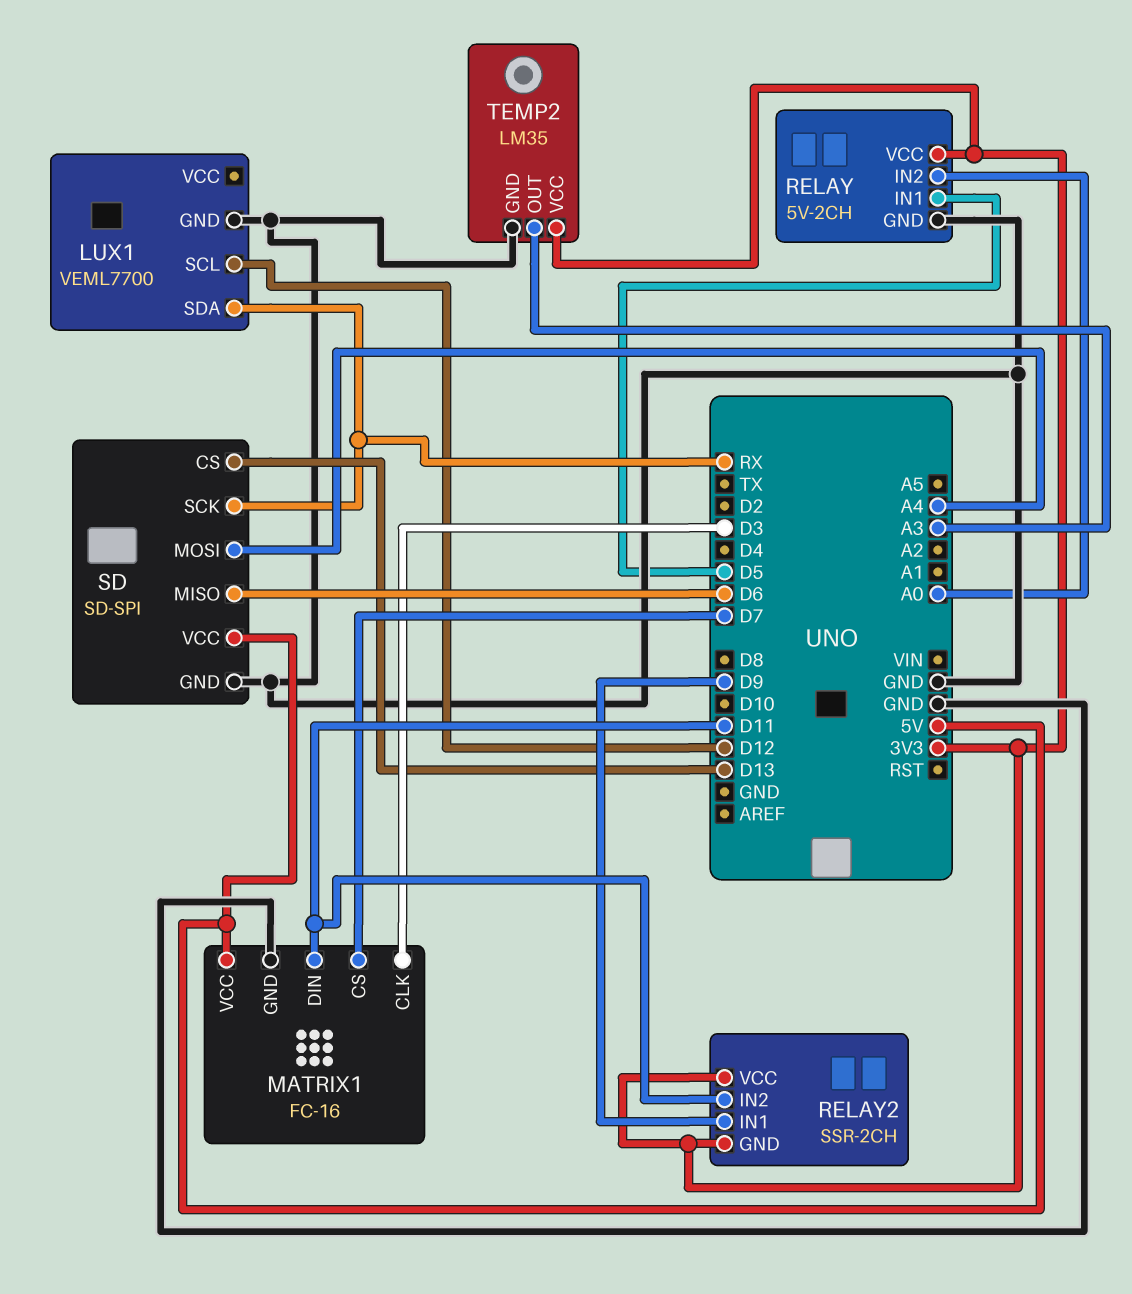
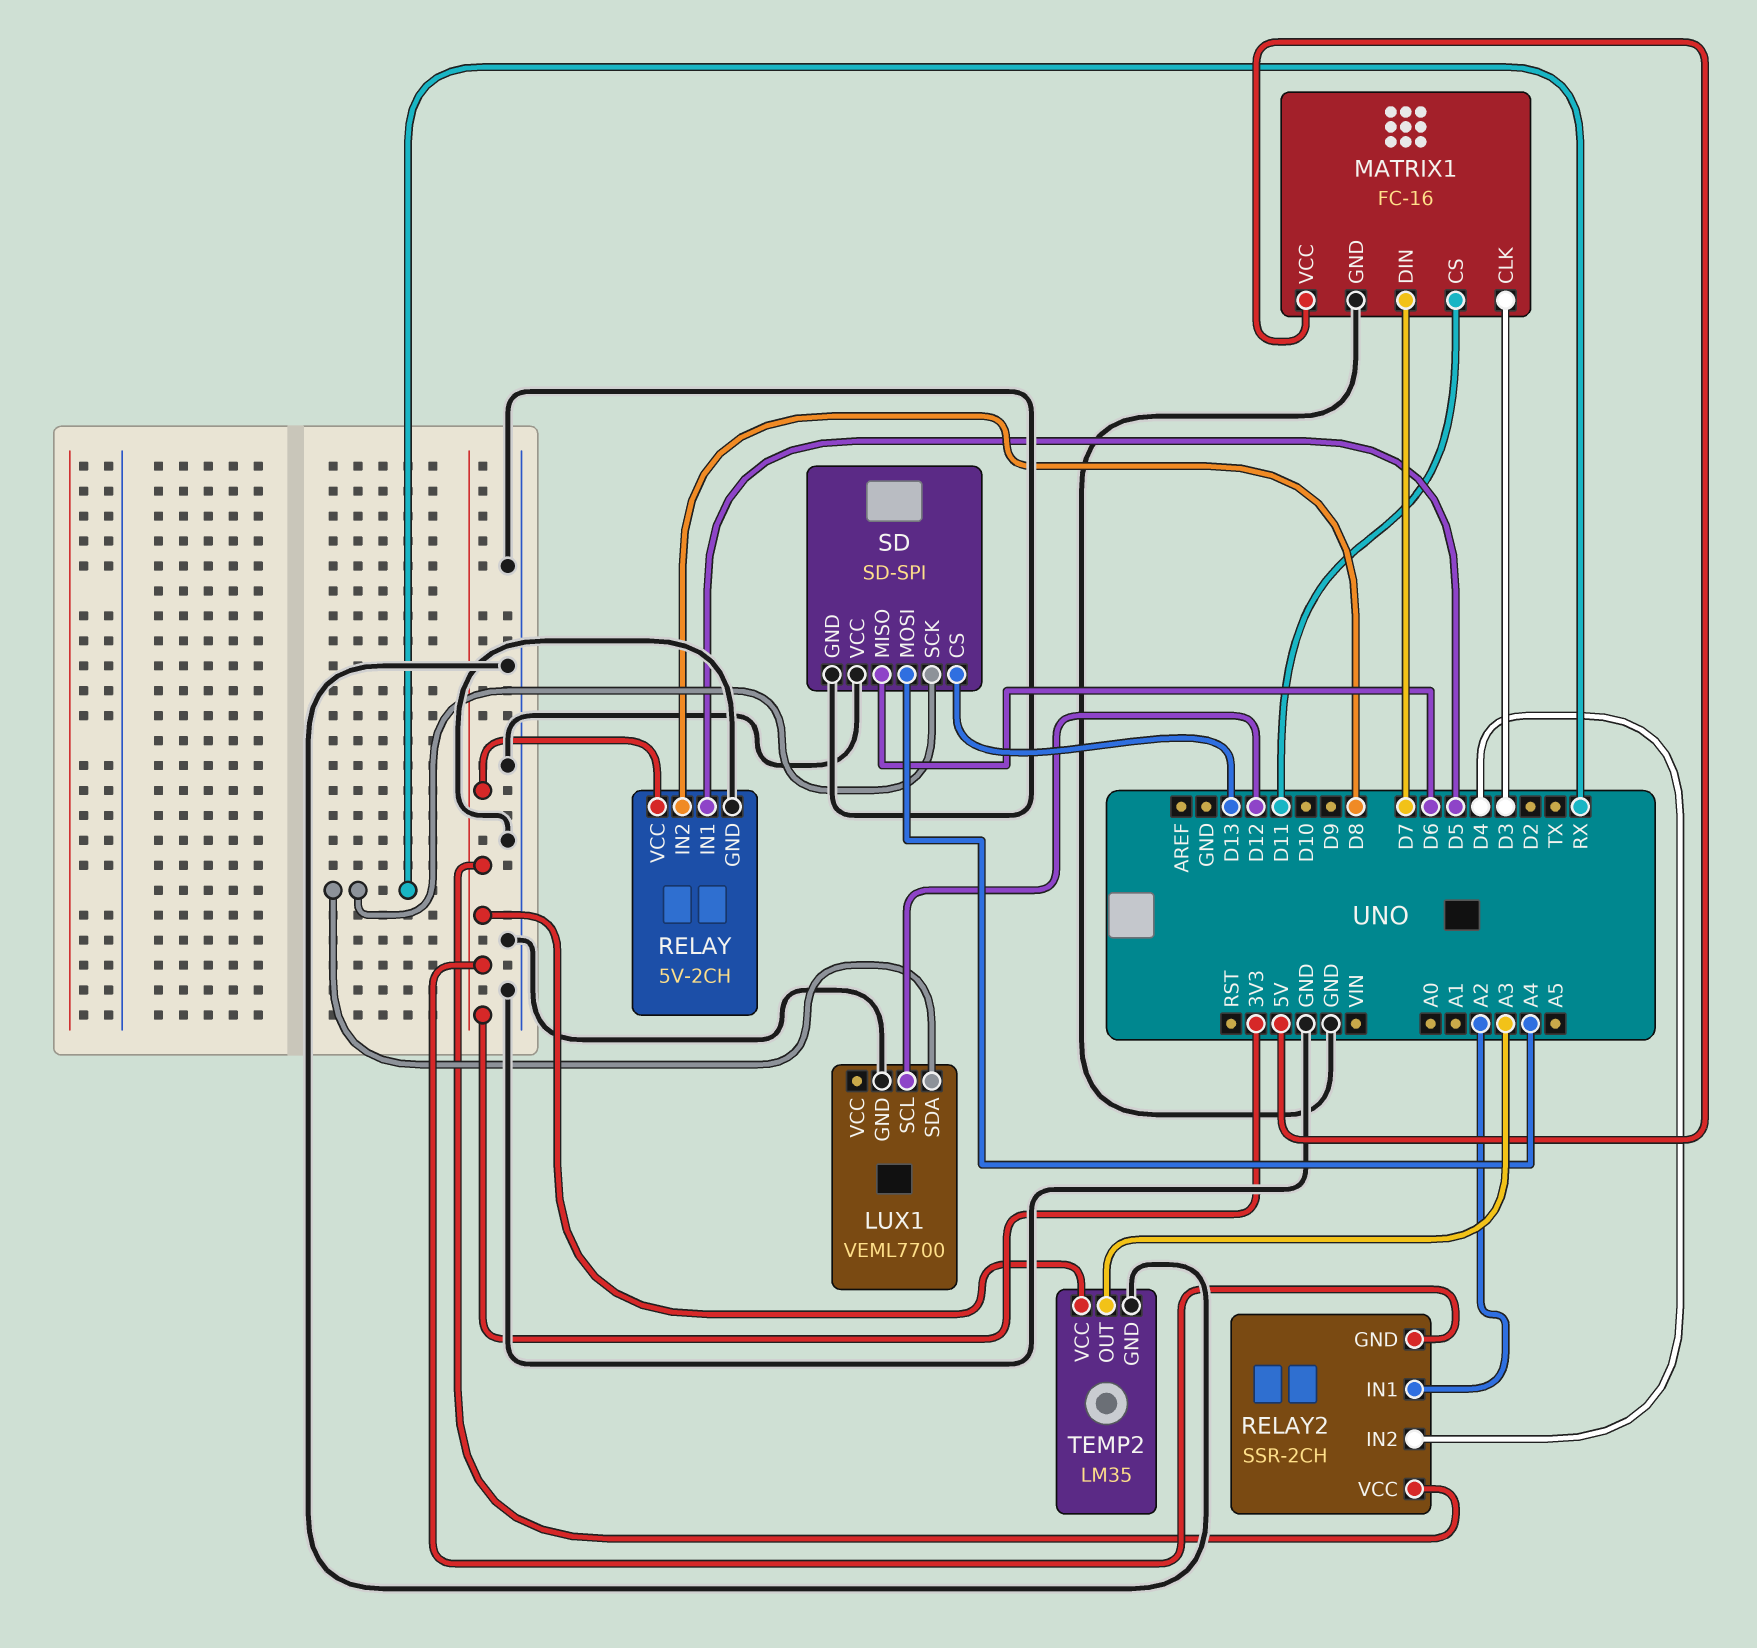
MATRIX1 pin CS: D7 -> D11
MATRIX1 pin DIN: D11 -> D7
RELAY pin IN2: A0 -> D8
RELAY2 pin IN1: D9 -> A2
RELAY2 pin IN2: D11 -> D4
SD pin VCC: 5V -> GND

